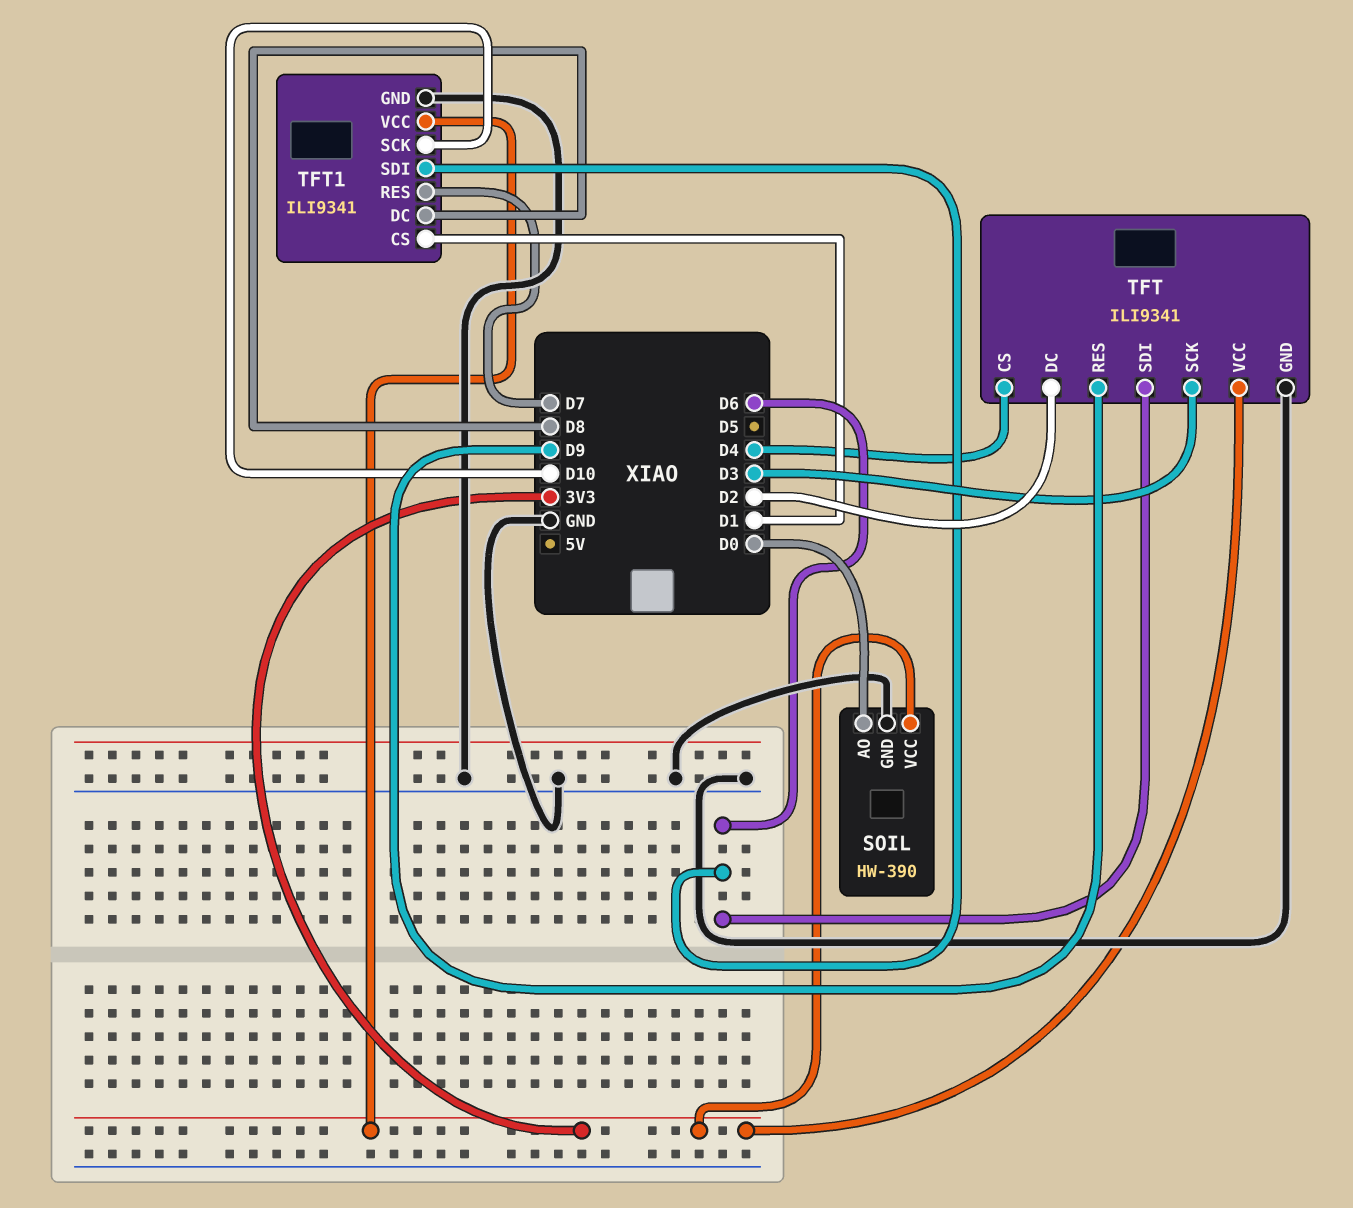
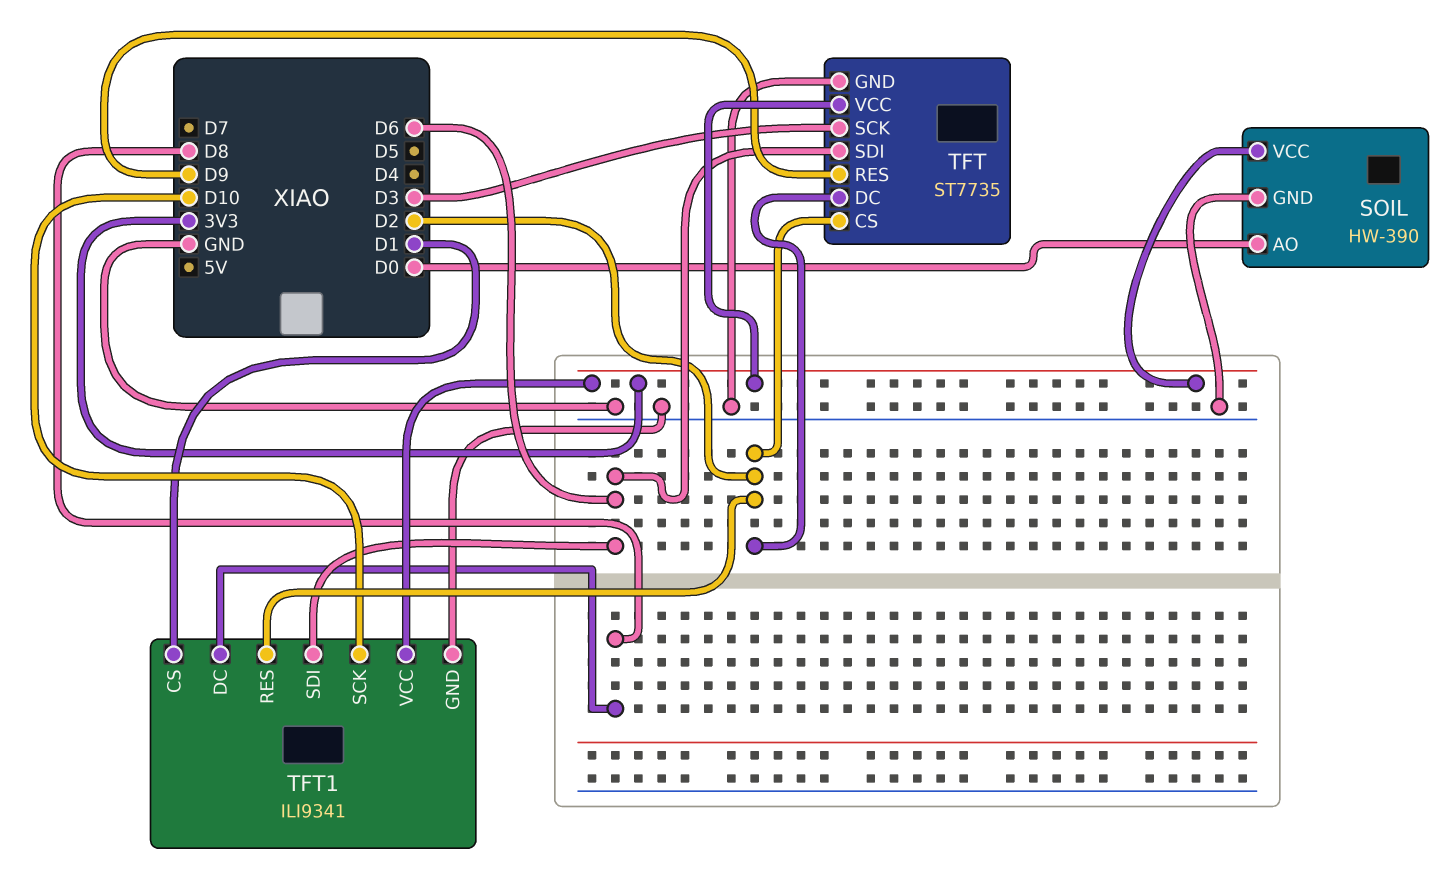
TFT: ILI9341 -> ST7735
TFT pin CS: D4 -> D2
TFT1 pin RES: D7 -> D2

